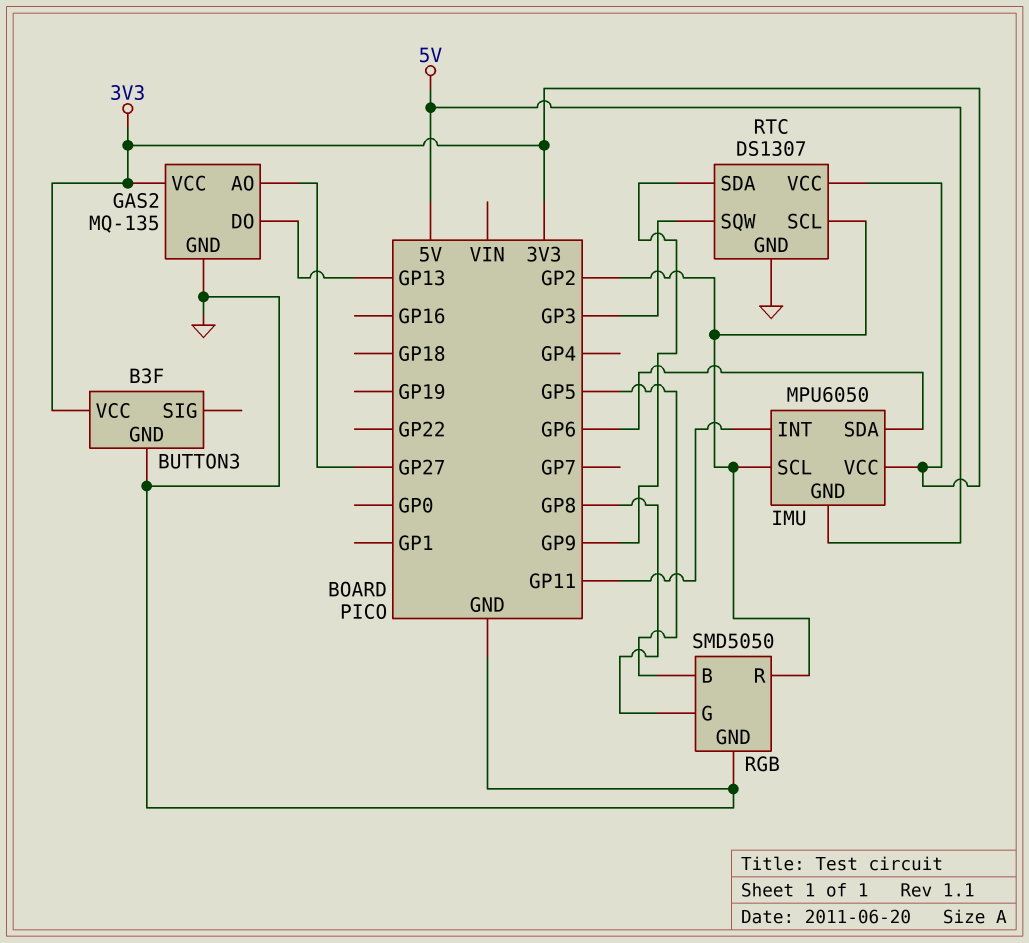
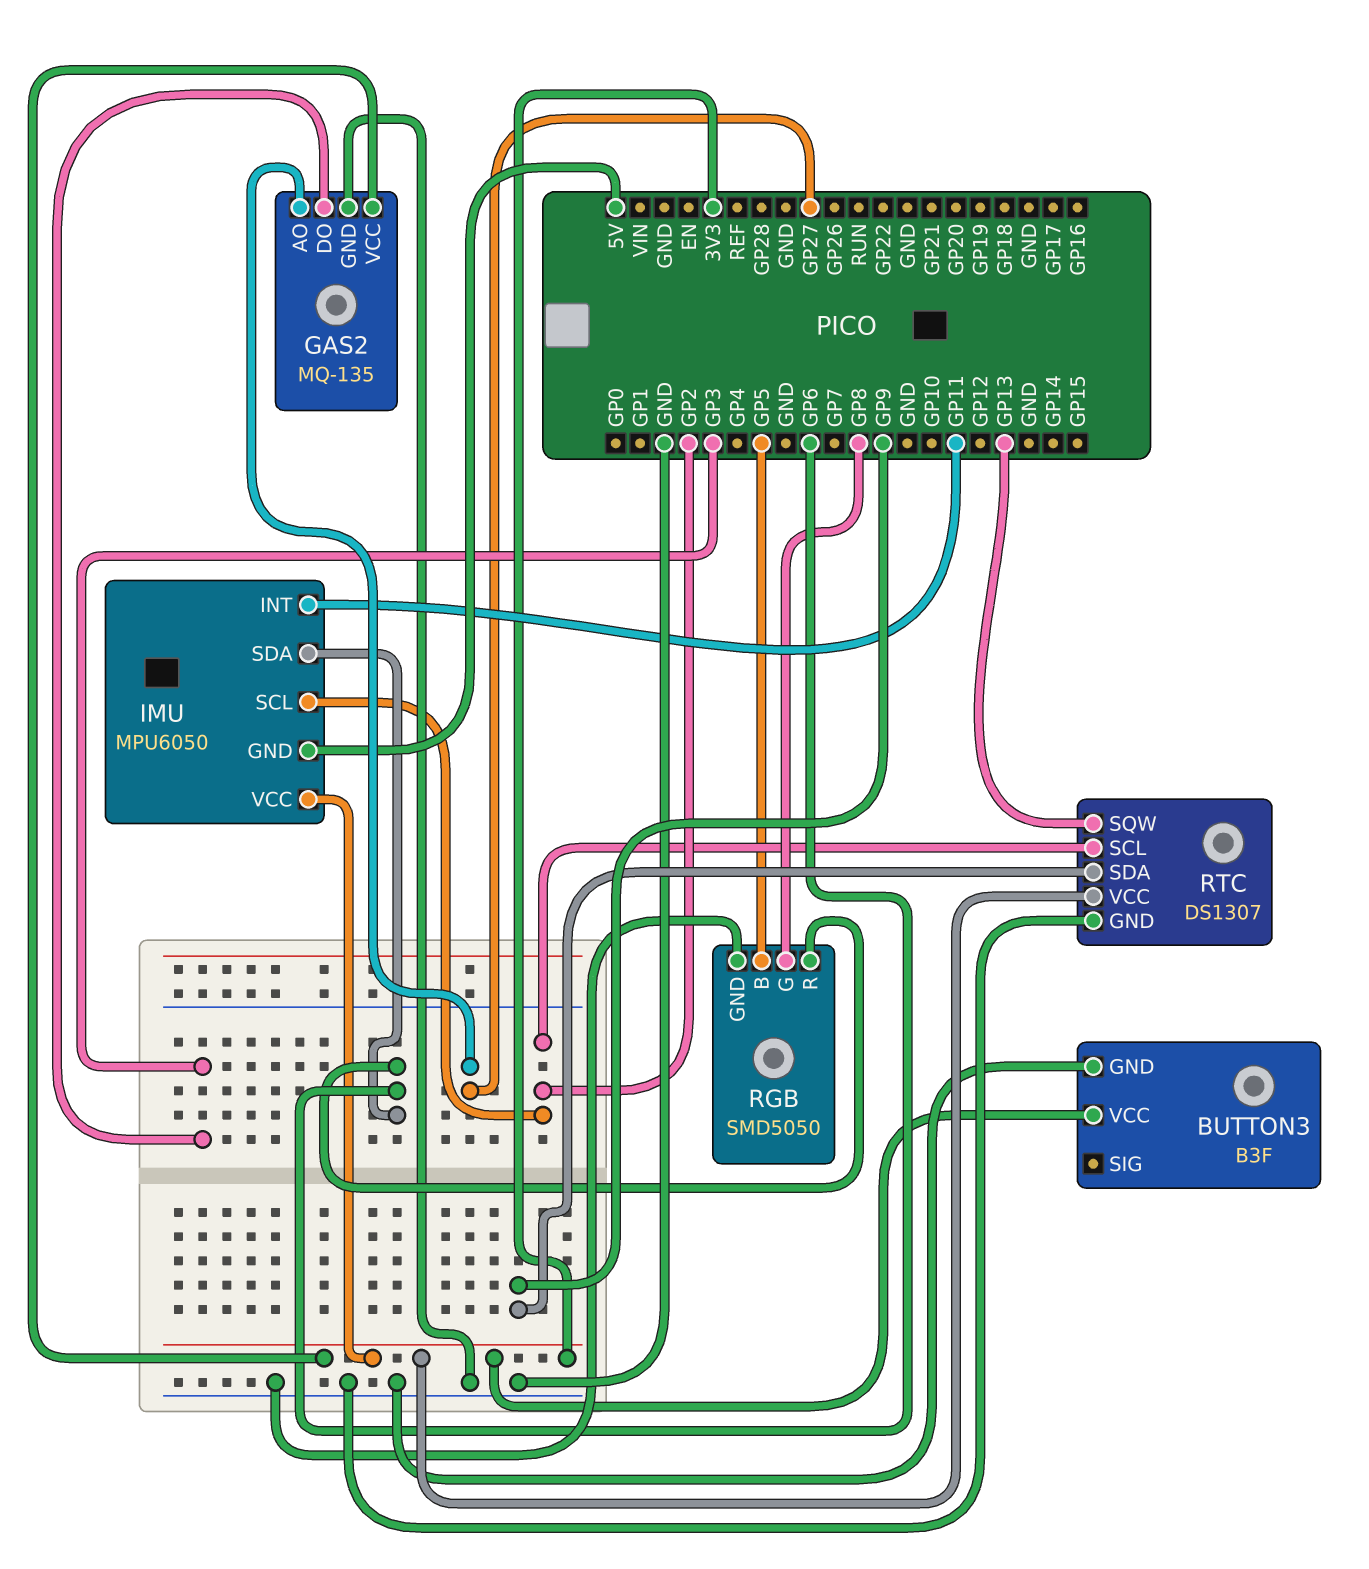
GAS2 pin DO: GP13 -> GP3
RGB pin R: GP2 -> GP6
RTC pin SQW: GP3 -> GP13

